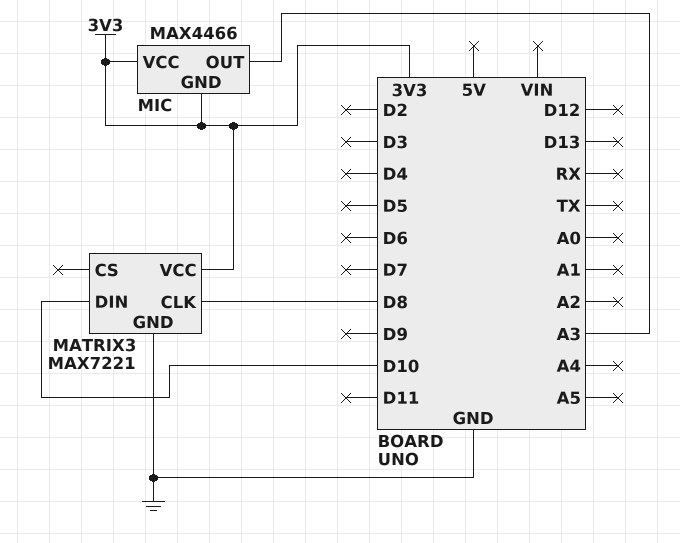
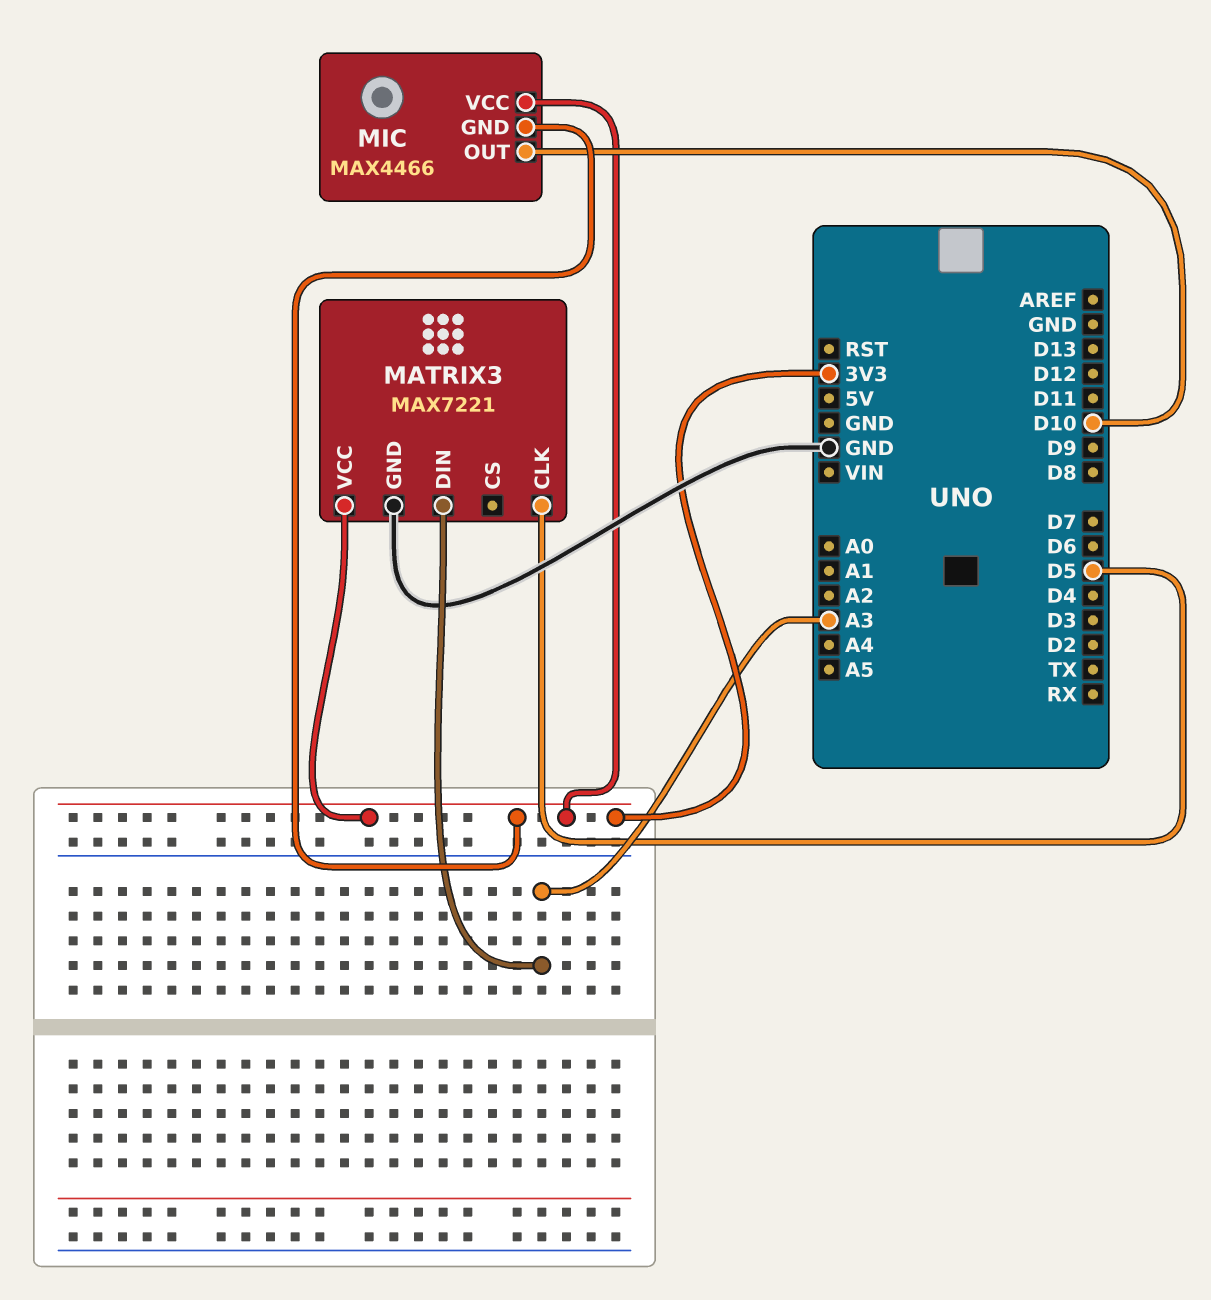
MATRIX3 pin CLK: D8 -> D5
MATRIX3 pin DIN: D10 -> A3
MIC pin OUT: A3 -> D10

